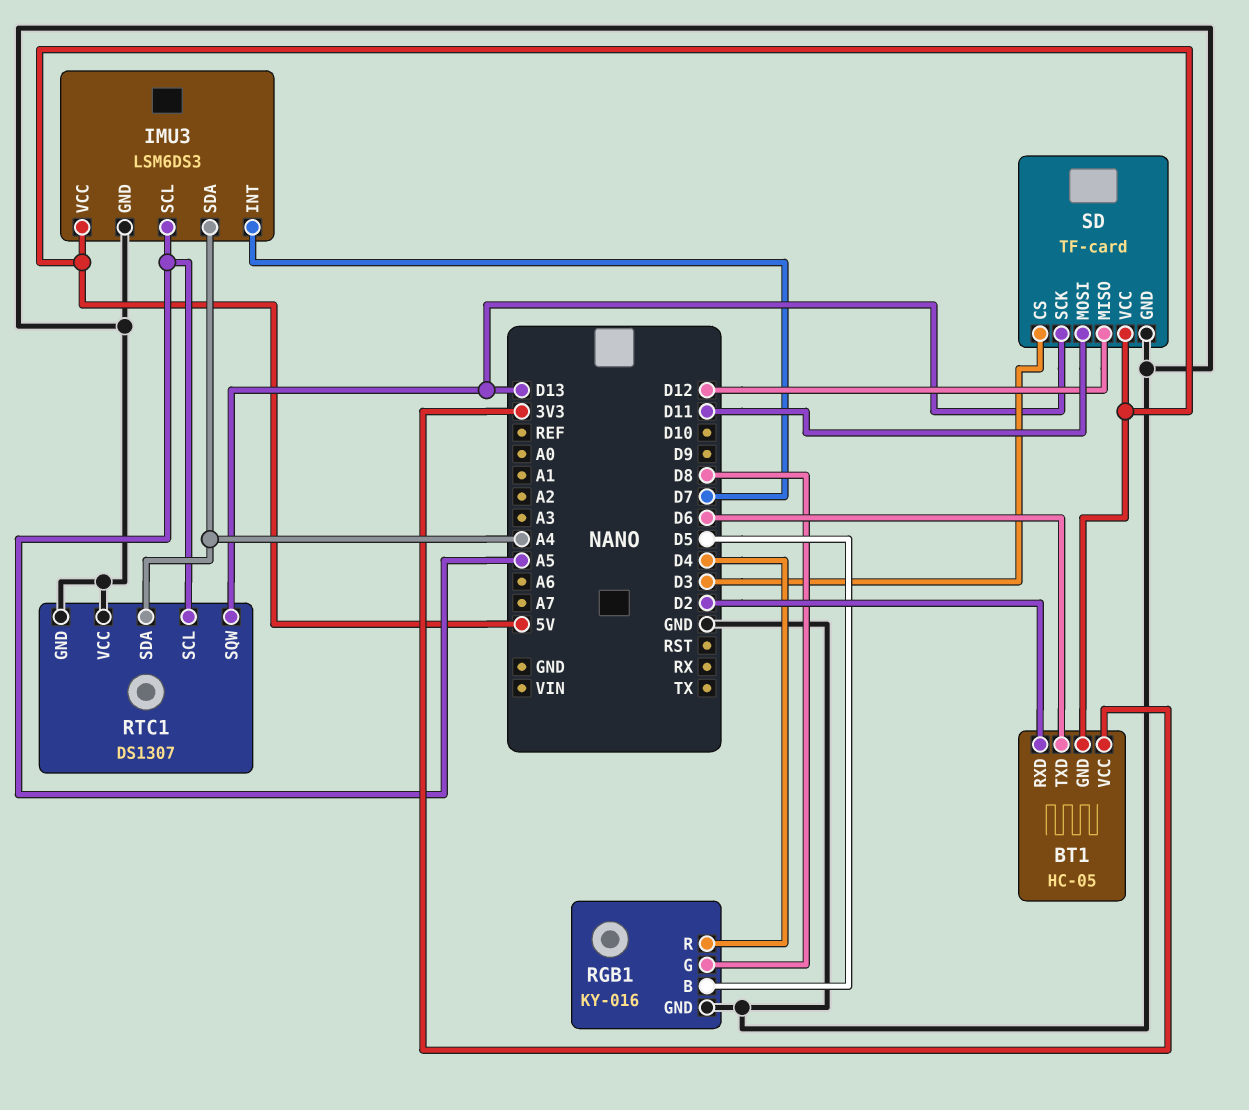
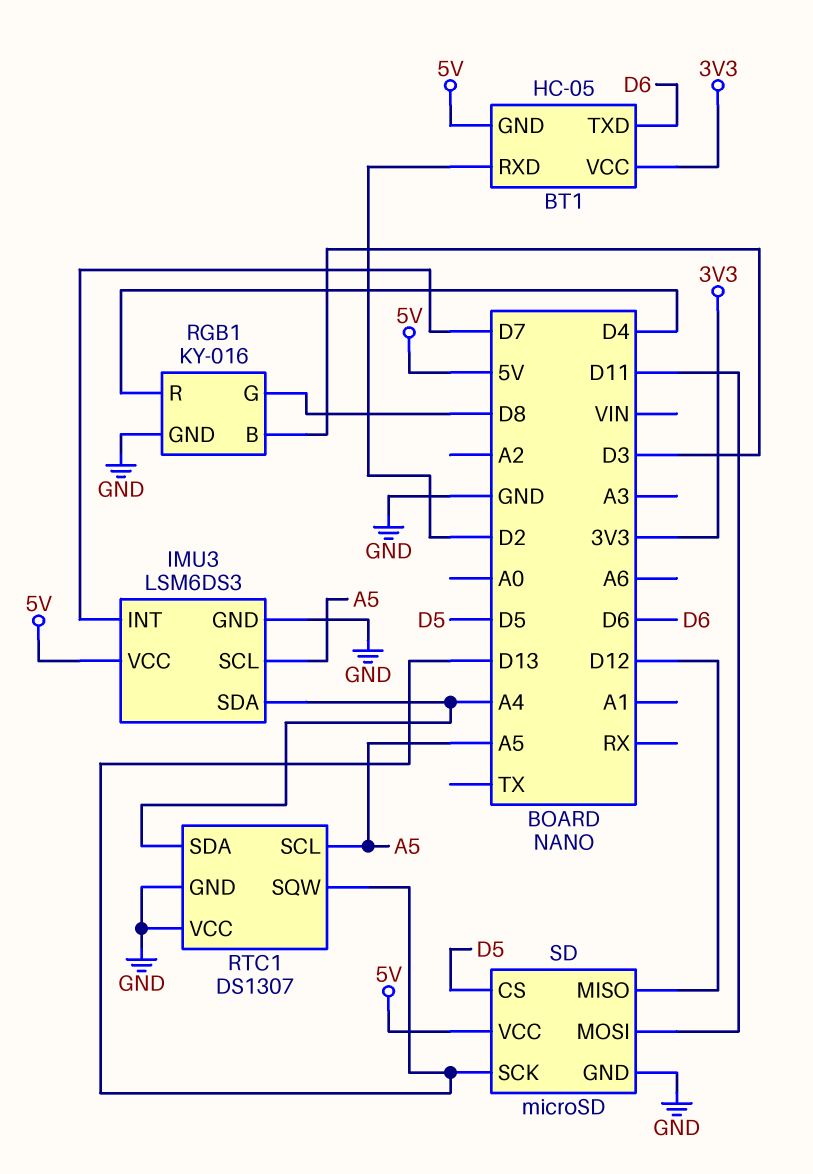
RGB1 pin B: D5 -> D3
SD: TF-card -> microSD
SD pin CS: D3 -> D5

